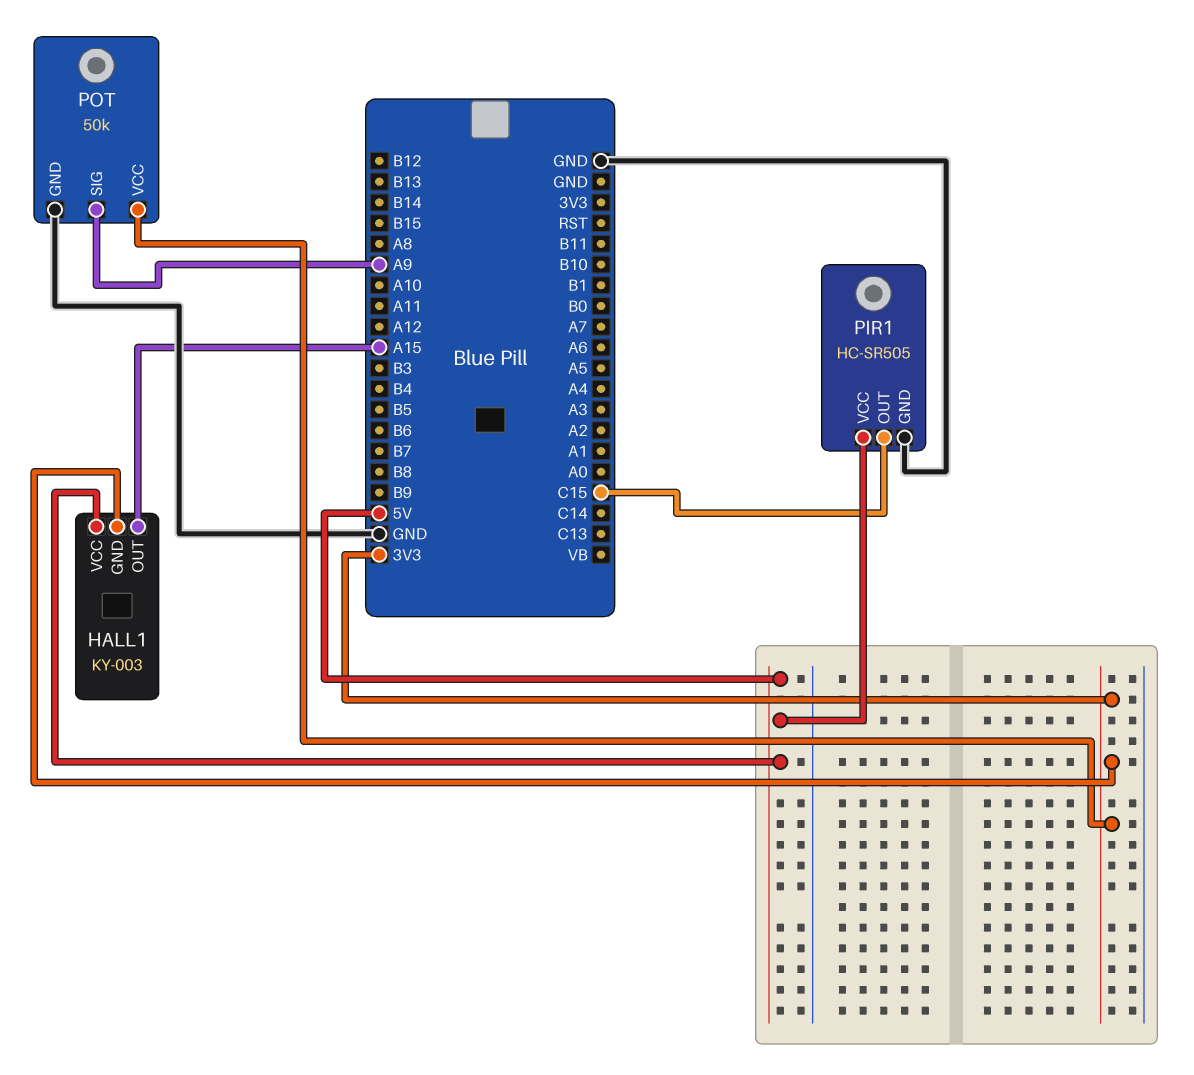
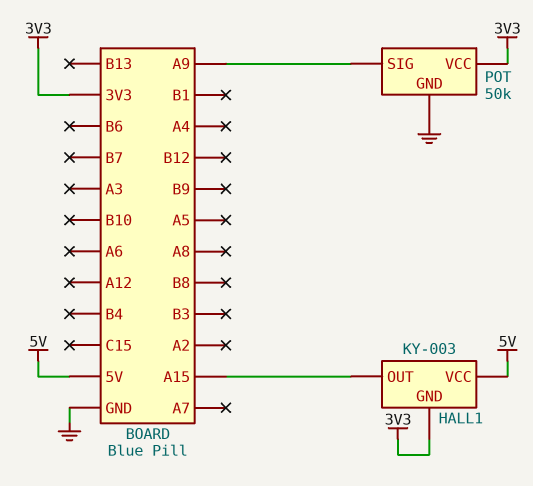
PIR1: HC-SR505 -> none
PIR1 pin GND: GND -> none
PIR1 pin OUT: C15 -> none
PIR1 pin VCC: 5V -> none

